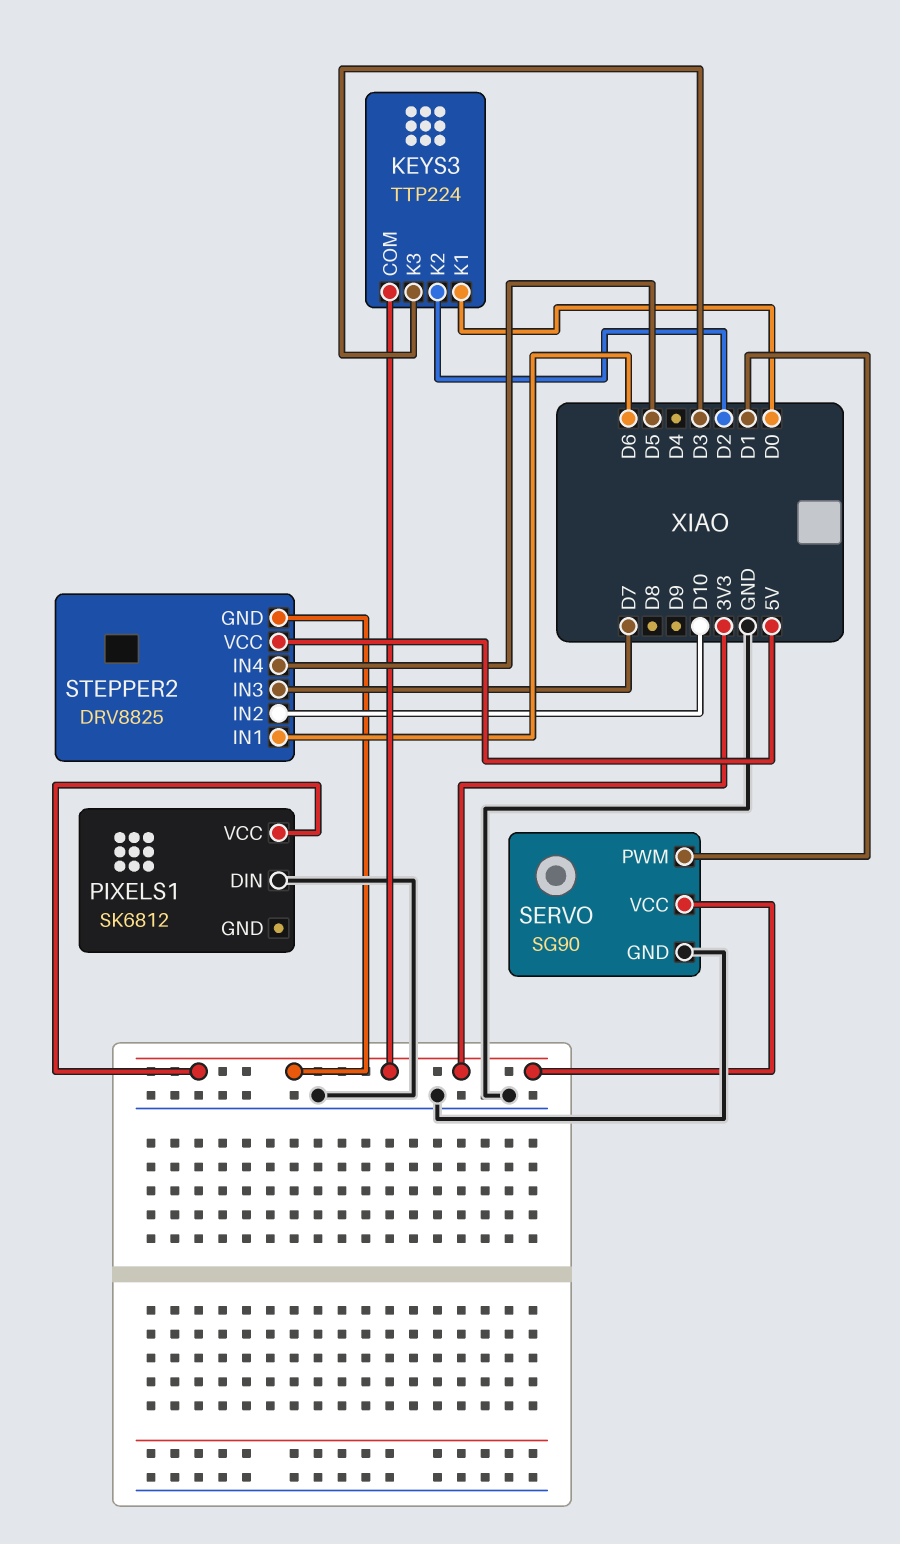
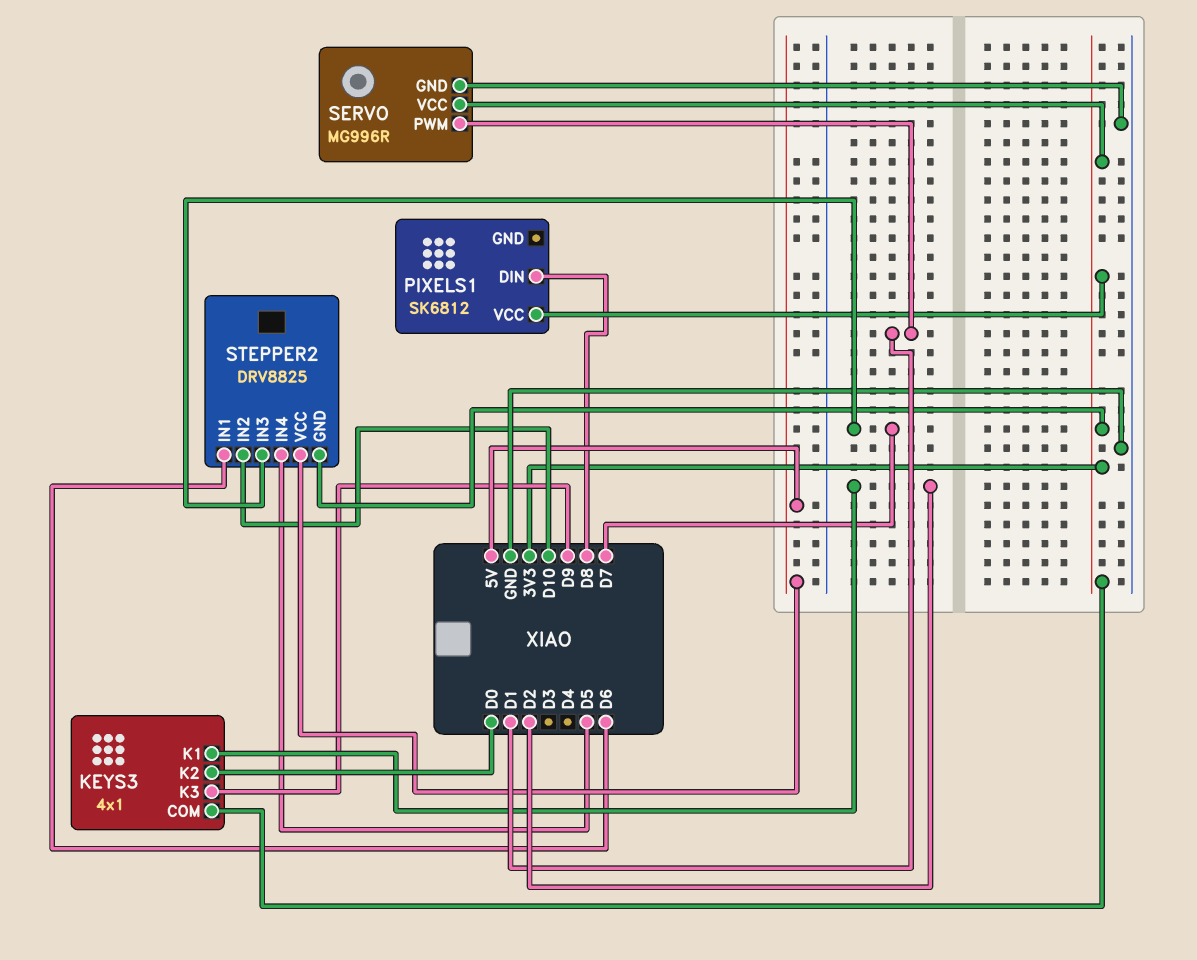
KEYS3: TTP224 -> 4x1
KEYS3 pin K1: D0 -> D2
KEYS3 pin K2: D2 -> D0
KEYS3 pin K3: D3 -> D9
PIXELS1 pin DIN: GND -> D8
SERVO: SG90 -> MG996R

